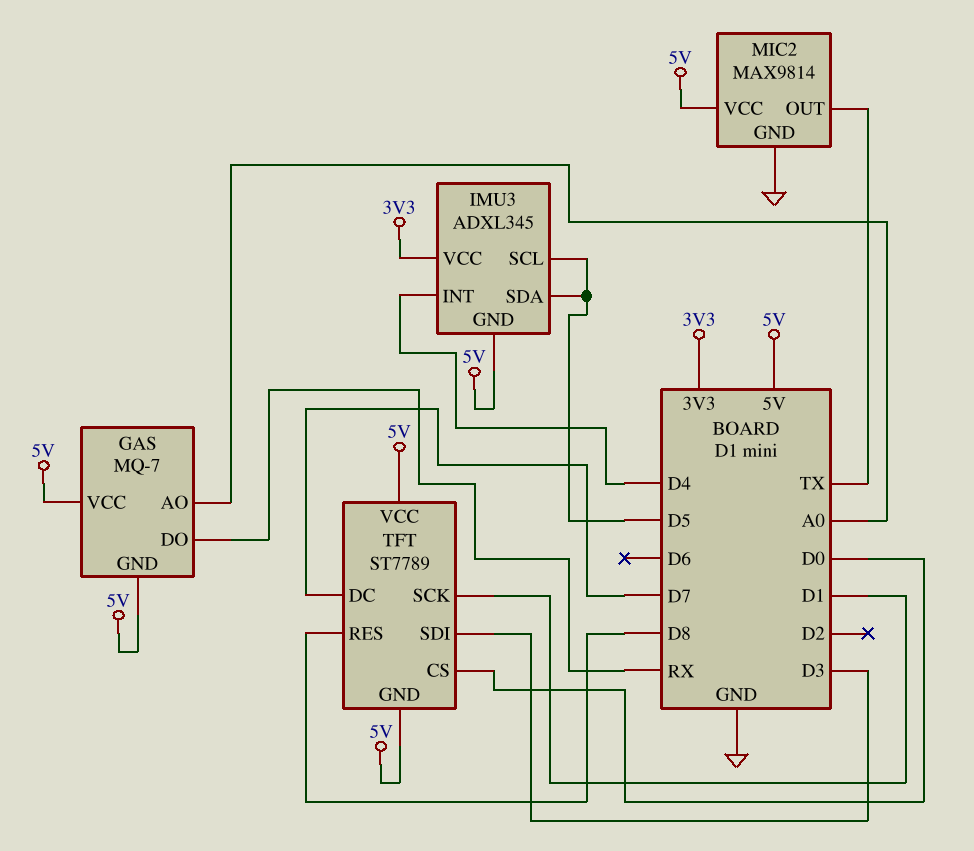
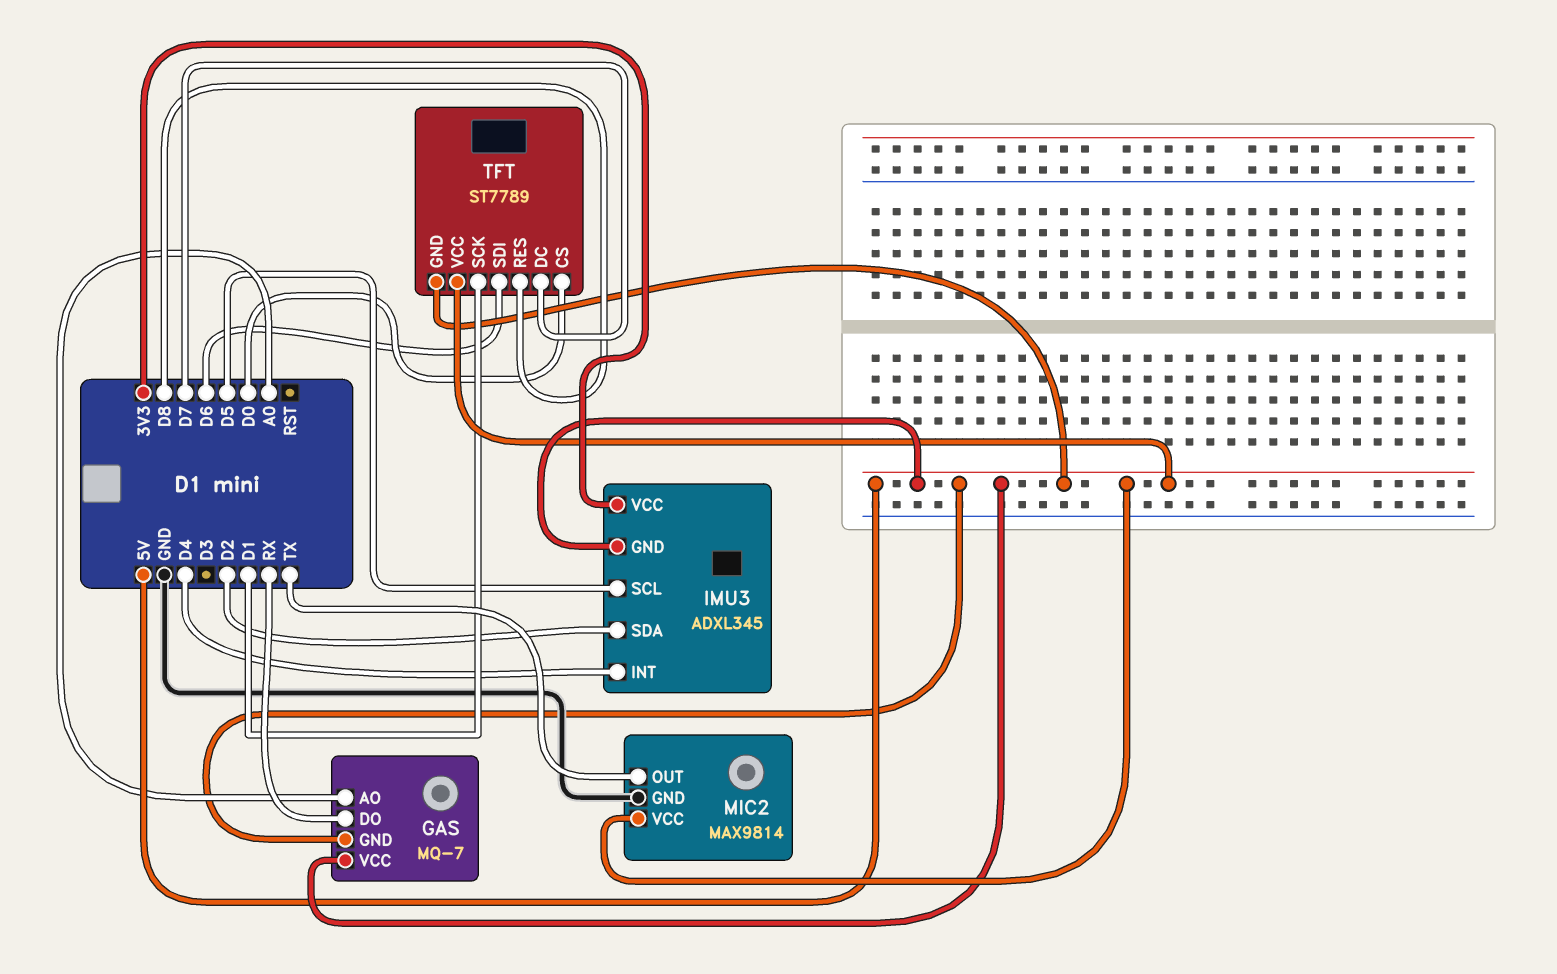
IMU3 pin SDA: D5 -> D2
TFT pin SDI: D3 -> D6

